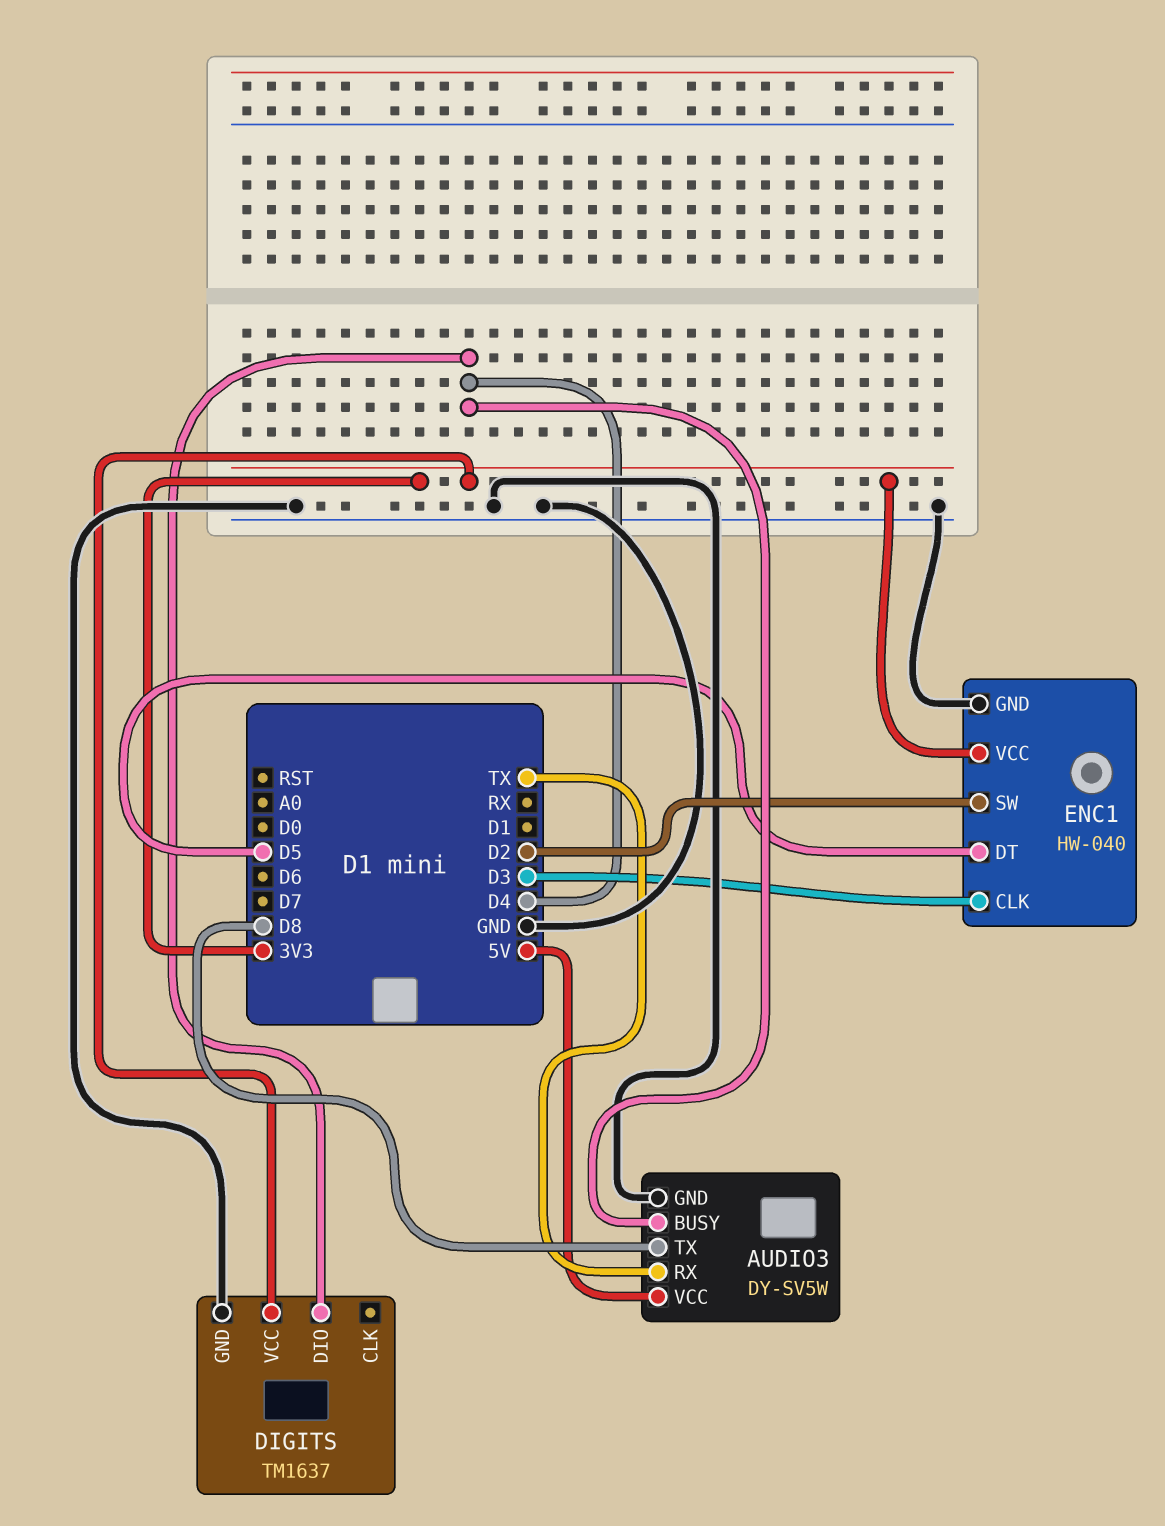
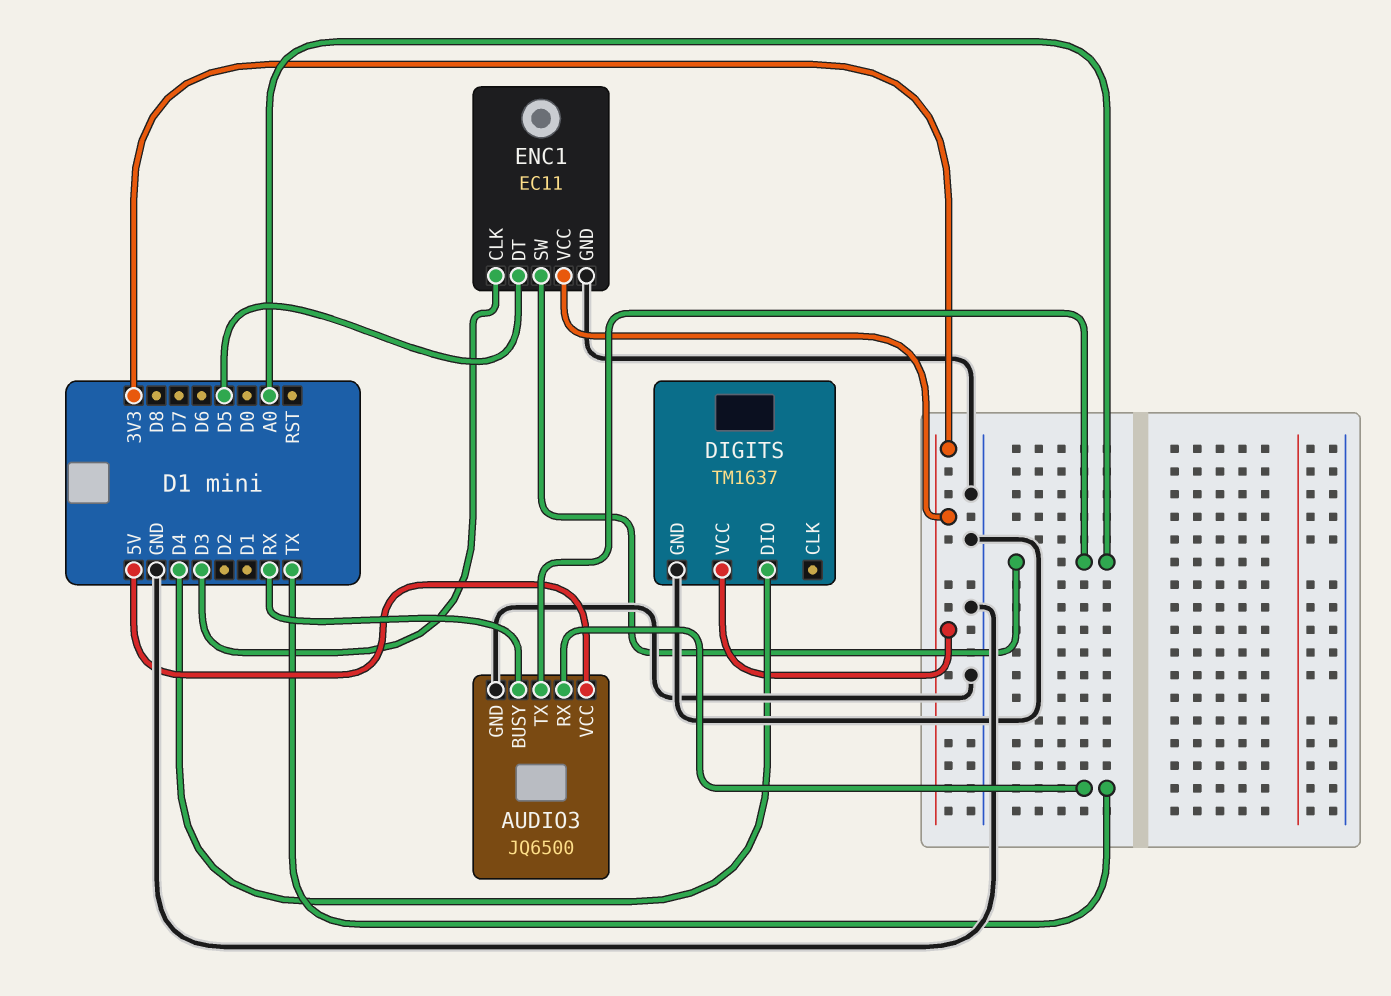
AUDIO3: DY-SV5W -> JQ6500
AUDIO3 pin BUSY: D4 -> RX
AUDIO3 pin TX: D8 -> A0
ENC1: HW-040 -> EC11
ENC1 pin SW: D2 -> A0

